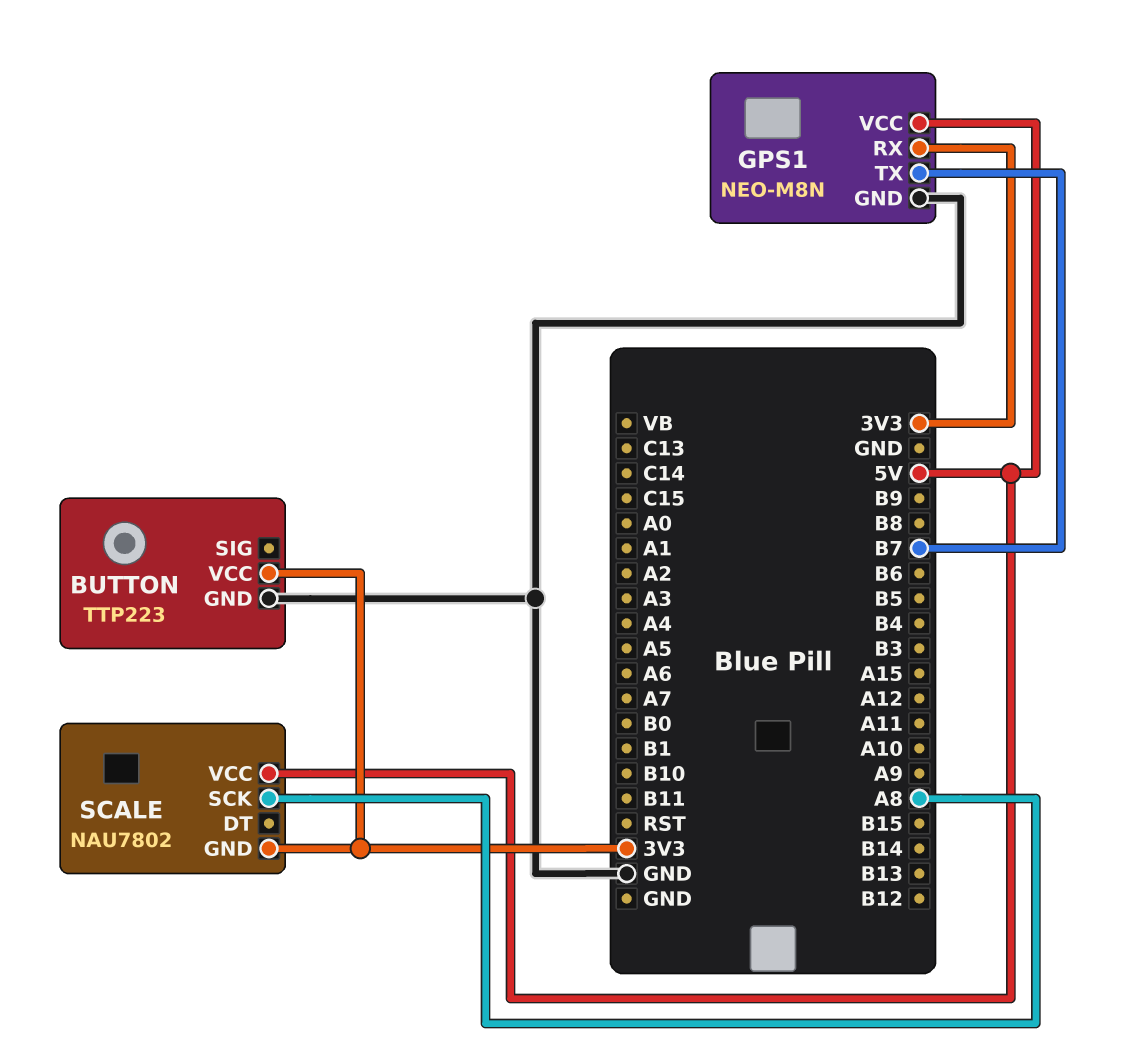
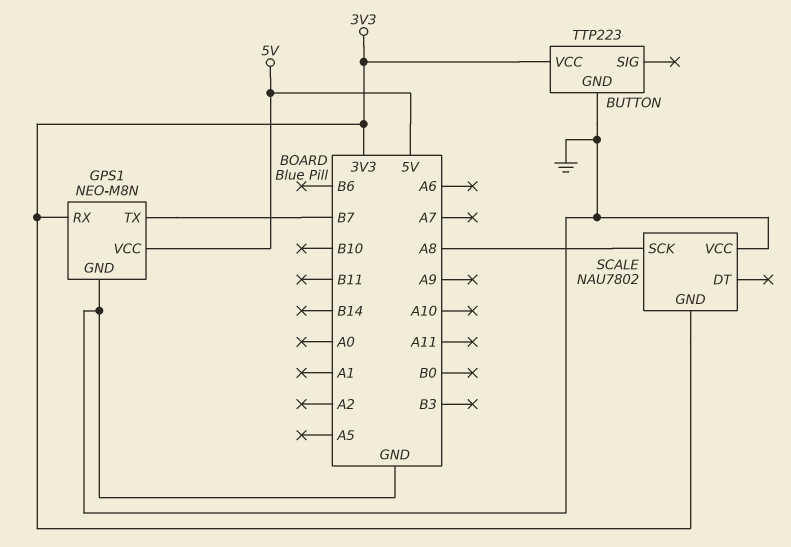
SCALE pin VCC: 5V -> GND

